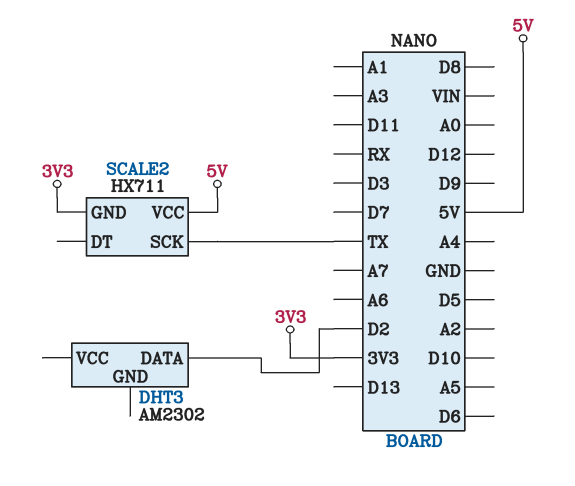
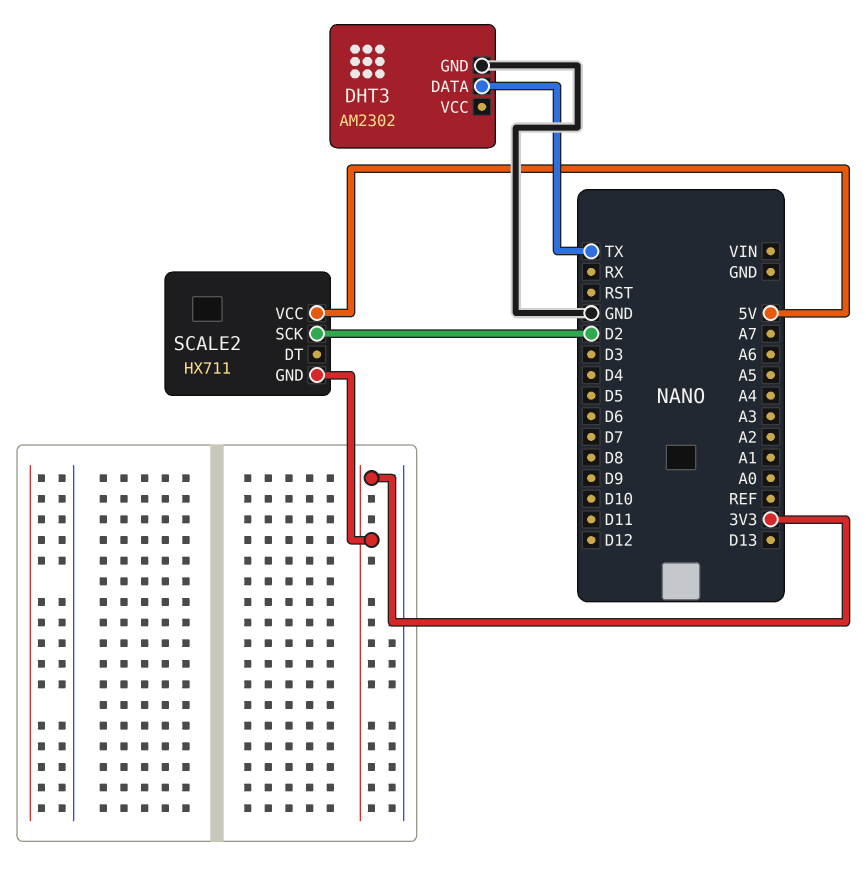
DHT3 pin DATA: D2 -> TX
DHT3 pin GND: none -> GND
SCALE2 pin SCK: TX -> D2

